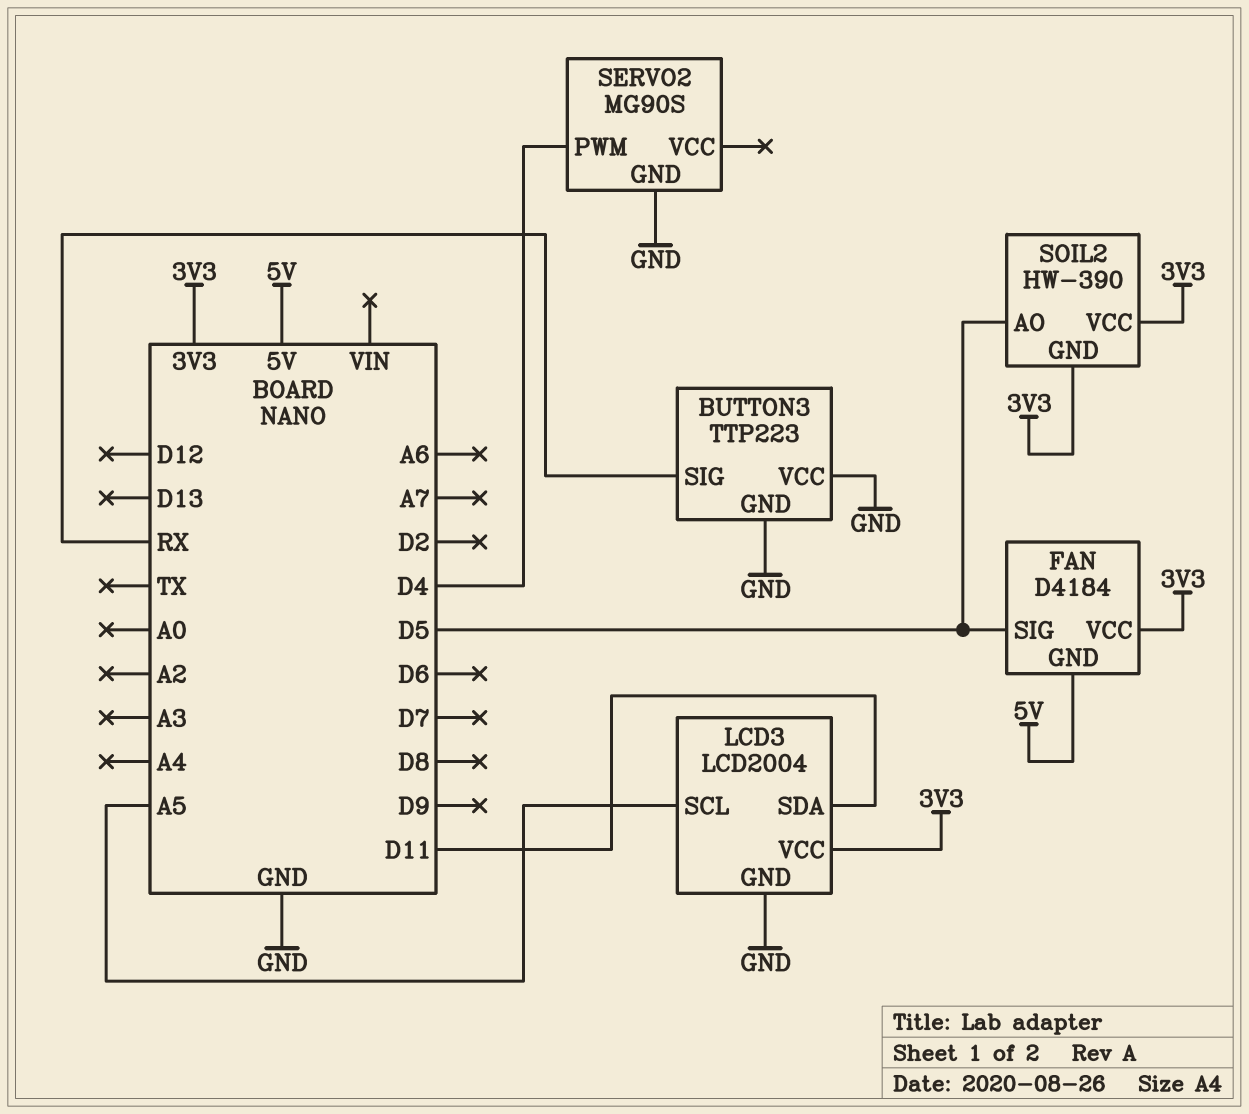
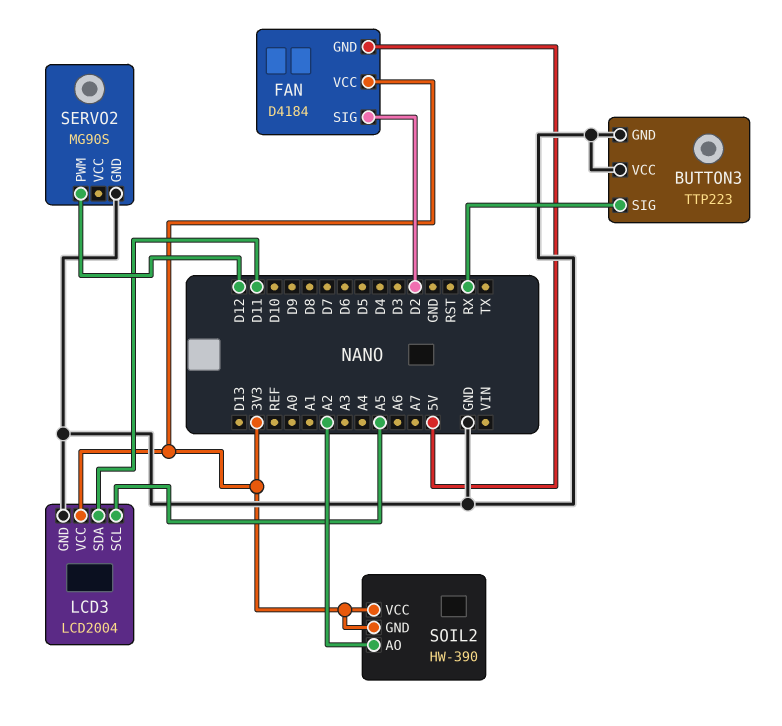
FAN pin SIG: D5 -> D2
SERVO2 pin PWM: D4 -> D12
SOIL2 pin AO: D5 -> A2

